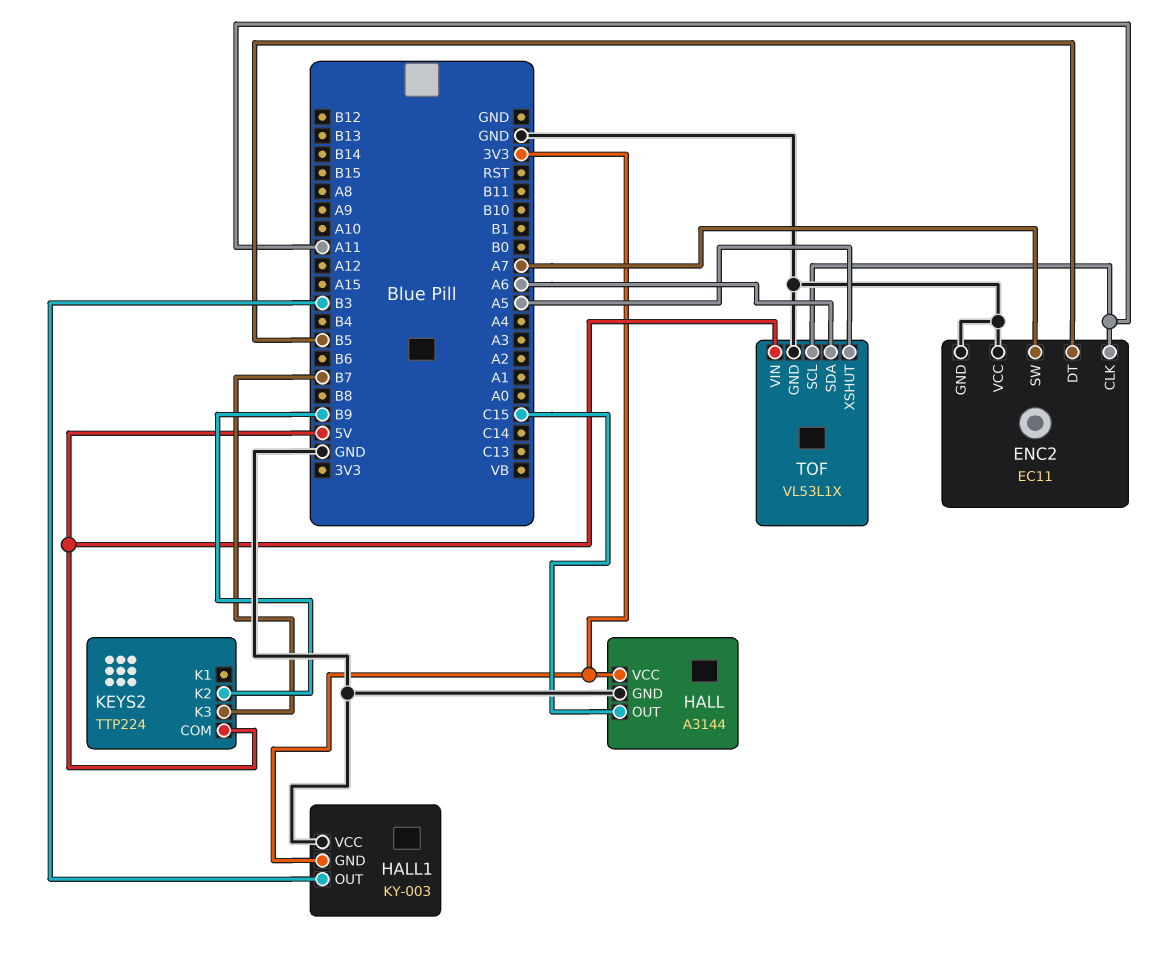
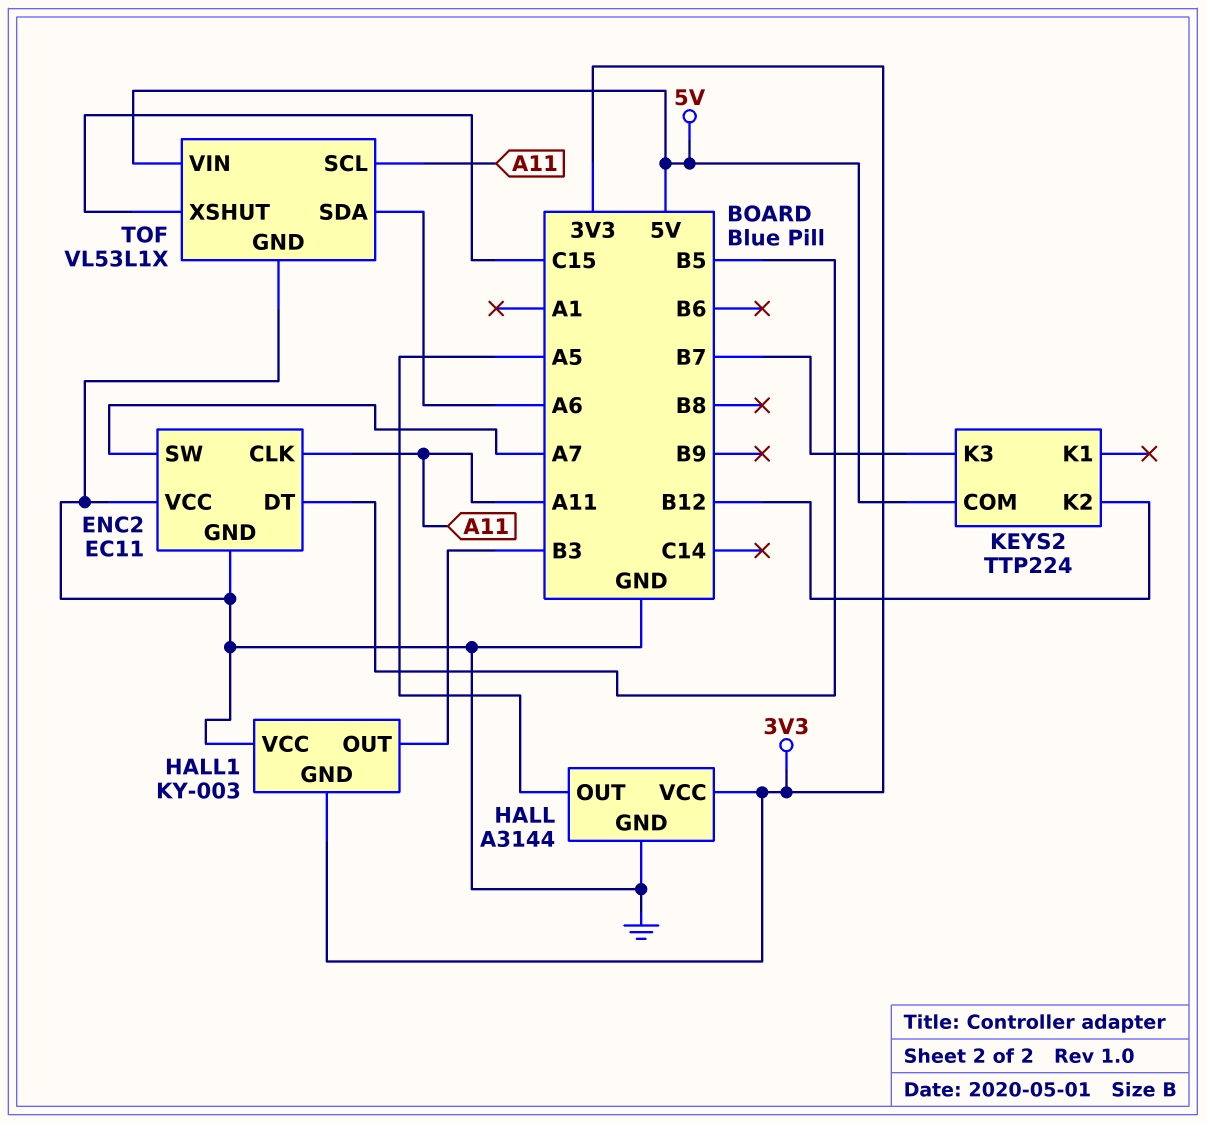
HALL pin OUT: C15 -> A5
KEYS2 pin K2: B9 -> B12
TOF pin XSHUT: A5 -> C15

